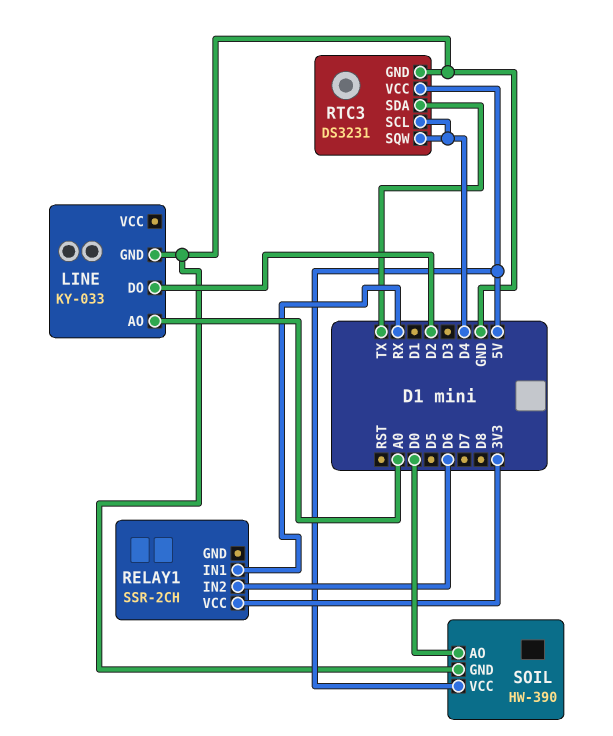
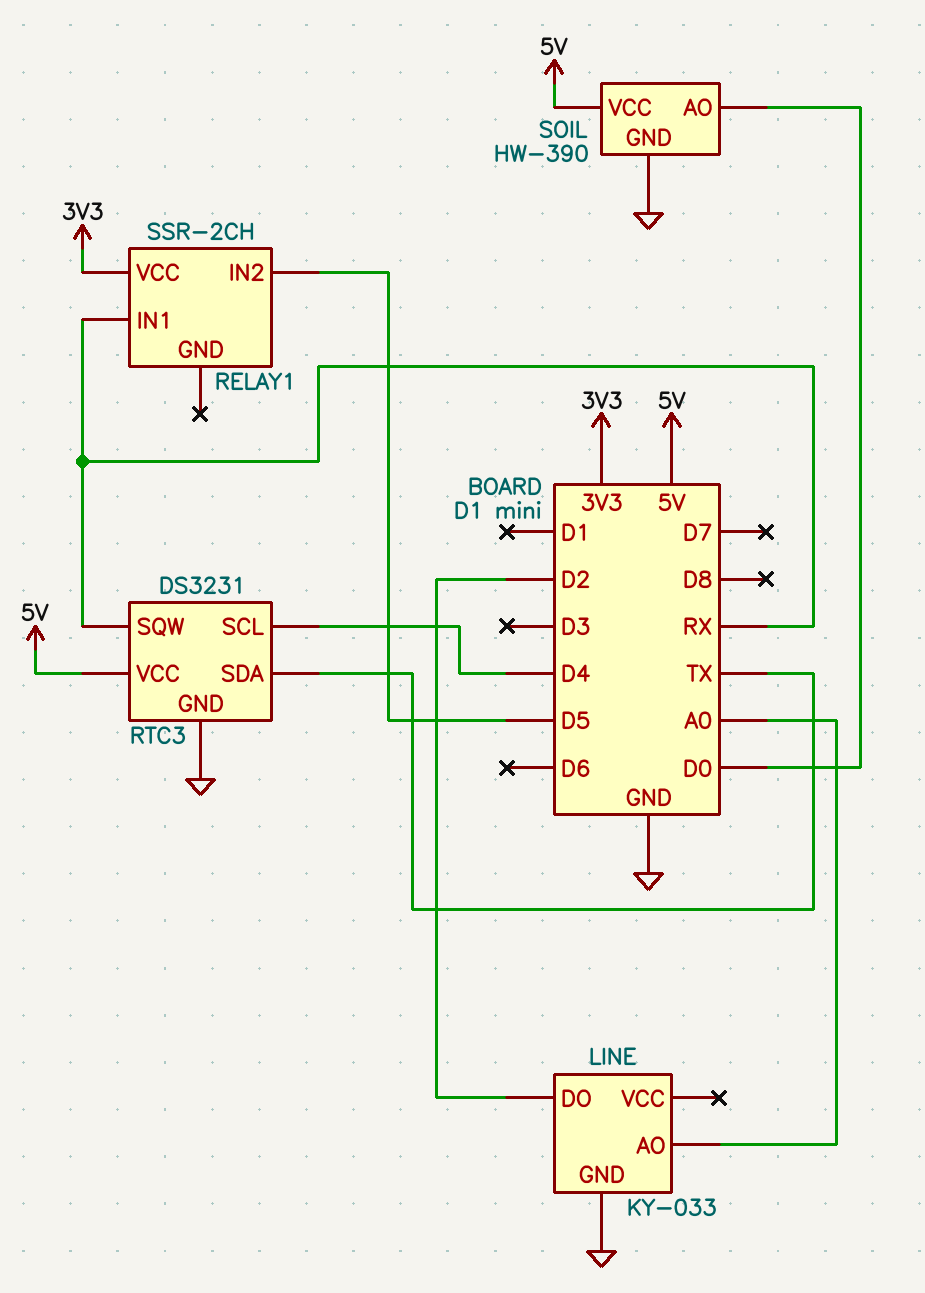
RELAY1 pin IN2: D6 -> D5
RTC3 pin SQW: D4 -> RX

